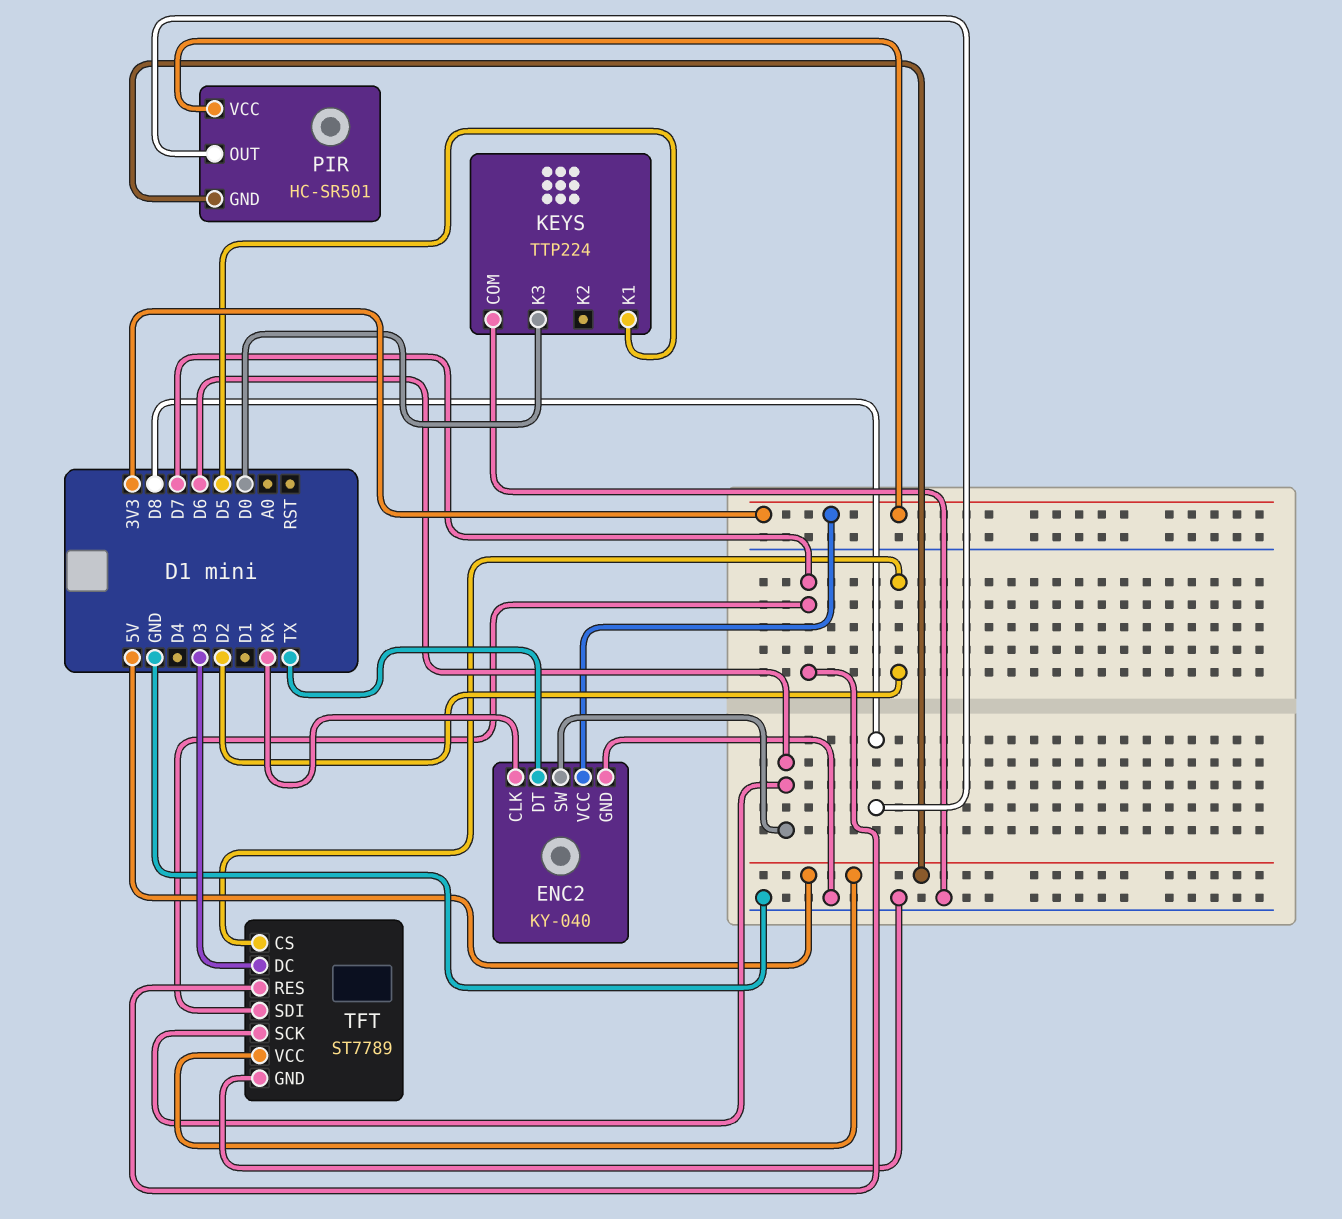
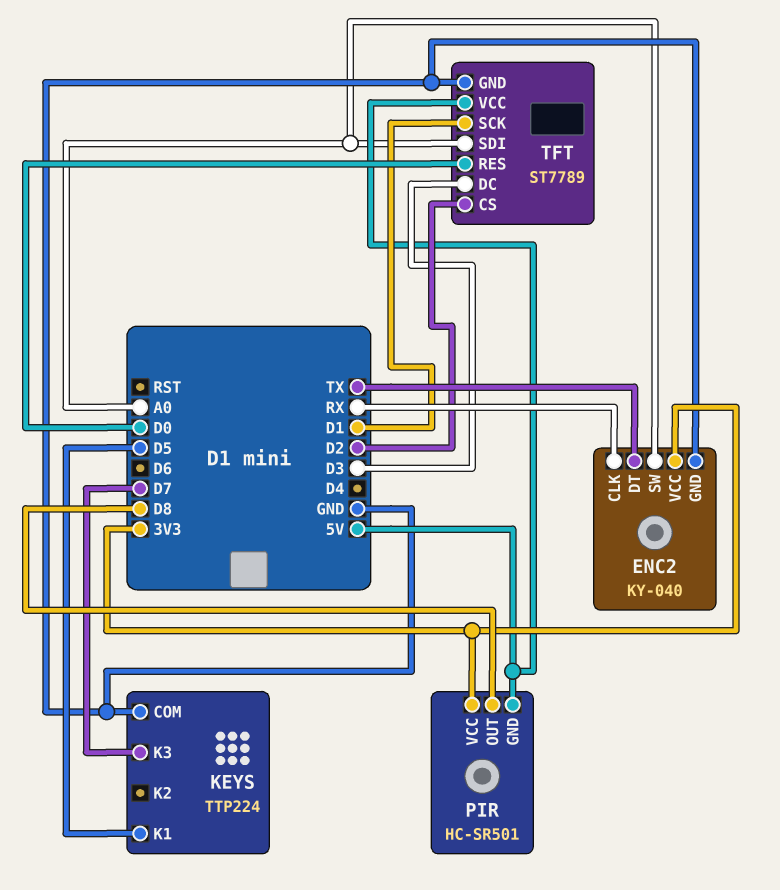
ENC2 pin SW: D6 -> A0
KEYS pin K3: D0 -> D7
TFT pin RES: D7 -> D0
TFT pin SCK: D6 -> D1
TFT pin SDI: D7 -> A0

